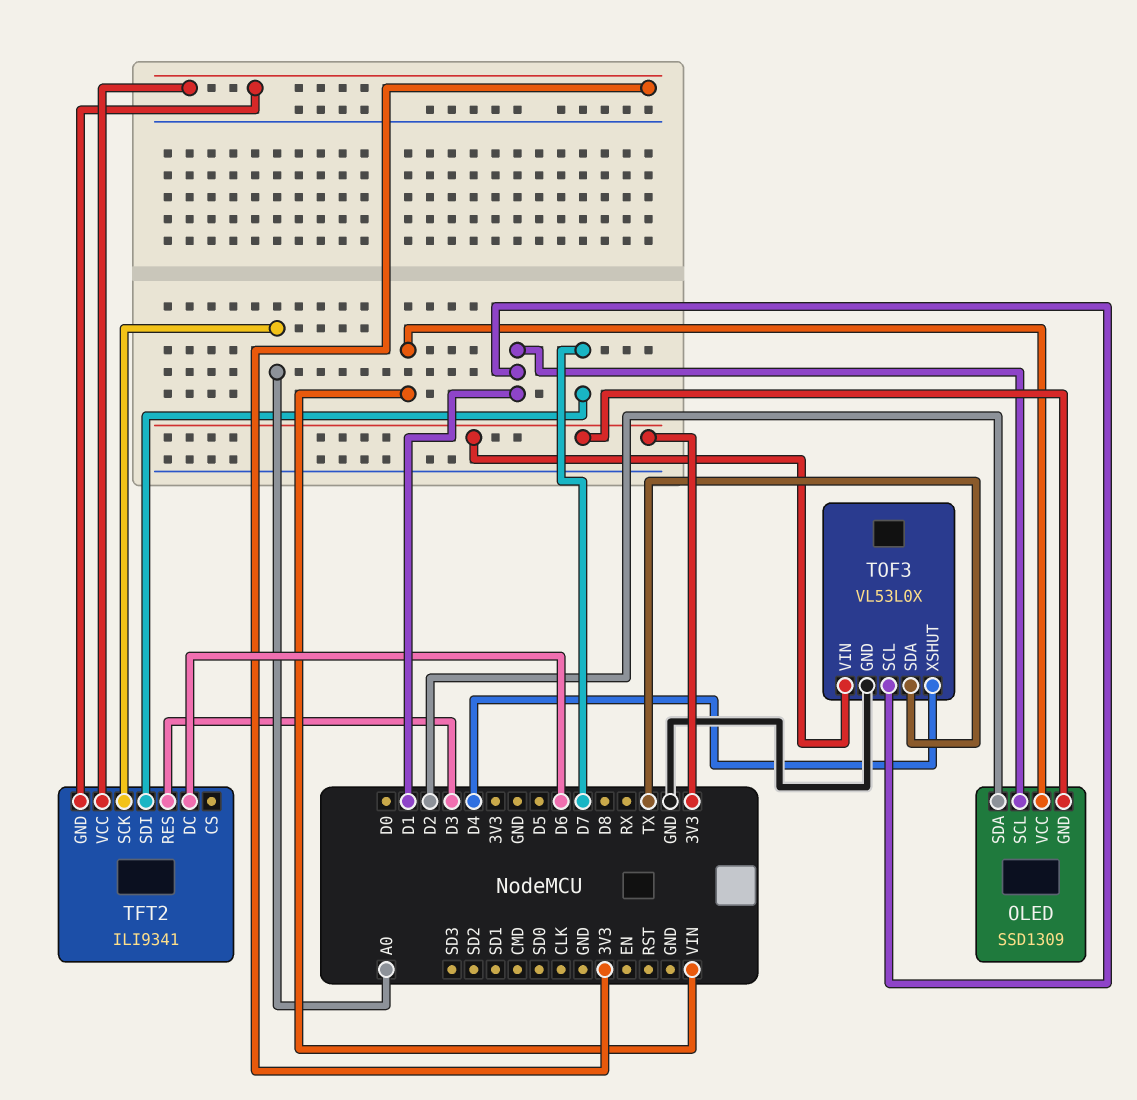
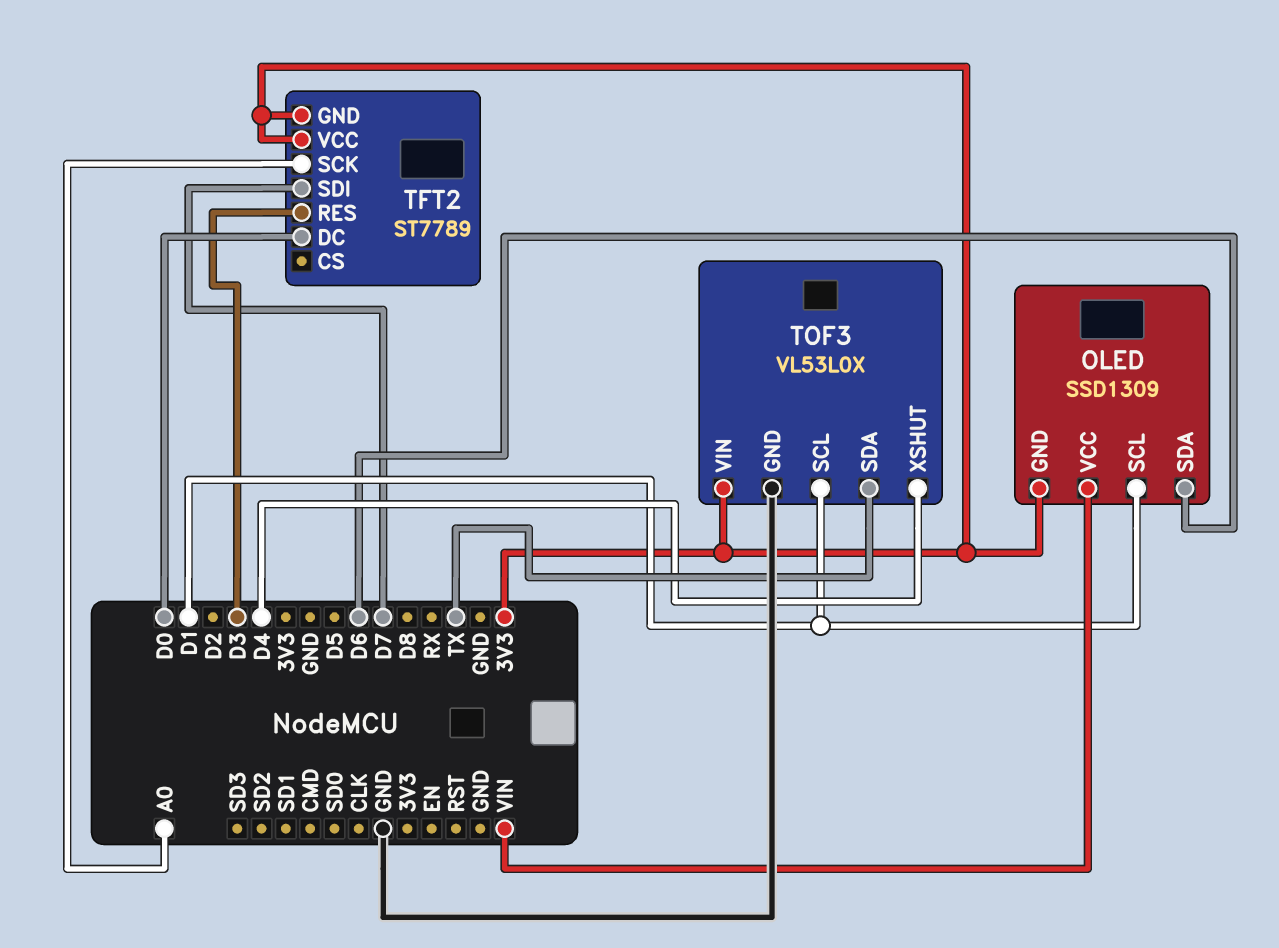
OLED pin SDA: D2 -> D6
TFT2: ILI9341 -> ST7789
TFT2 pin DC: D6 -> D0

